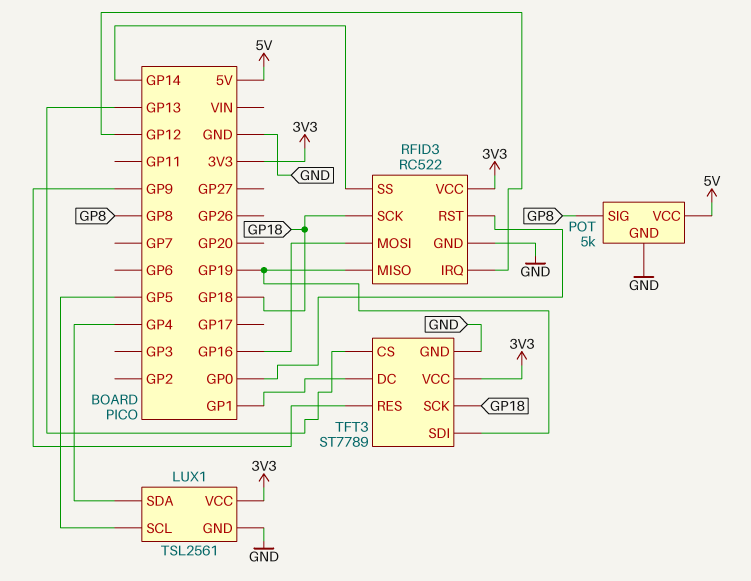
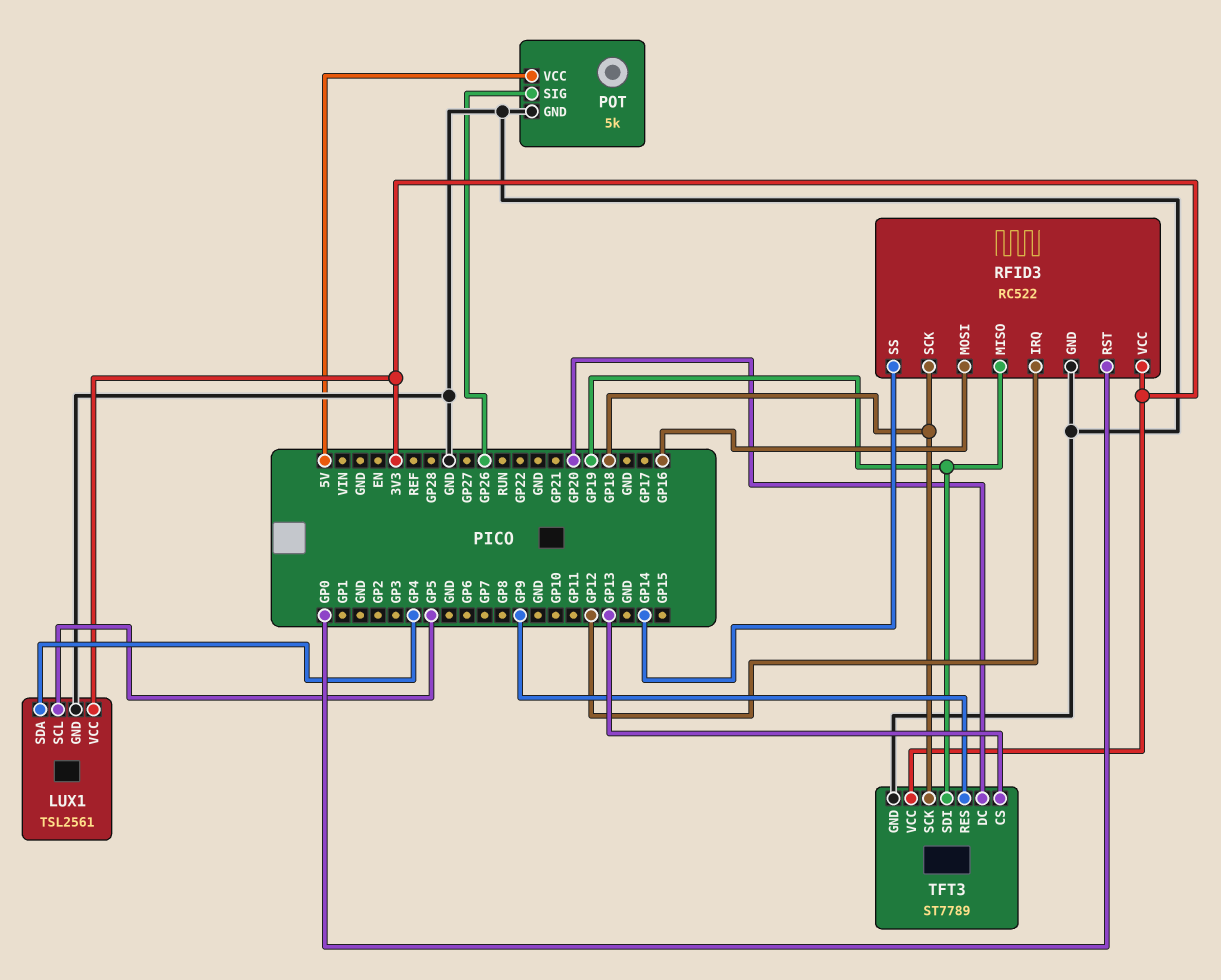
POT pin SIG: GP8 -> GP26
TFT3 pin DC: GP1 -> GP20

